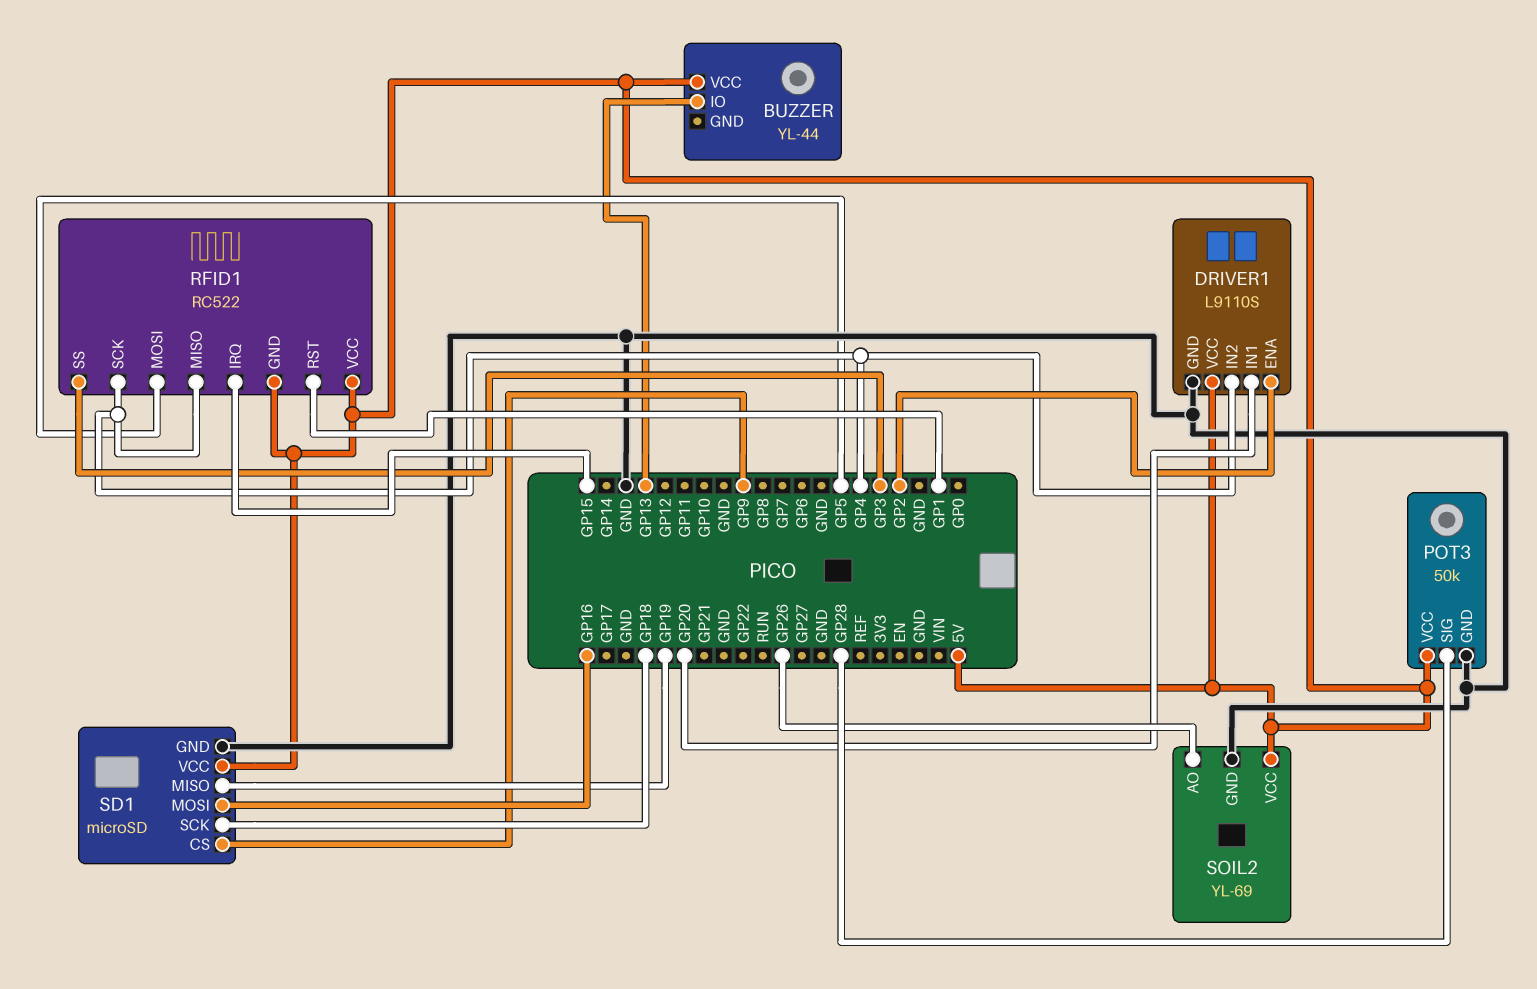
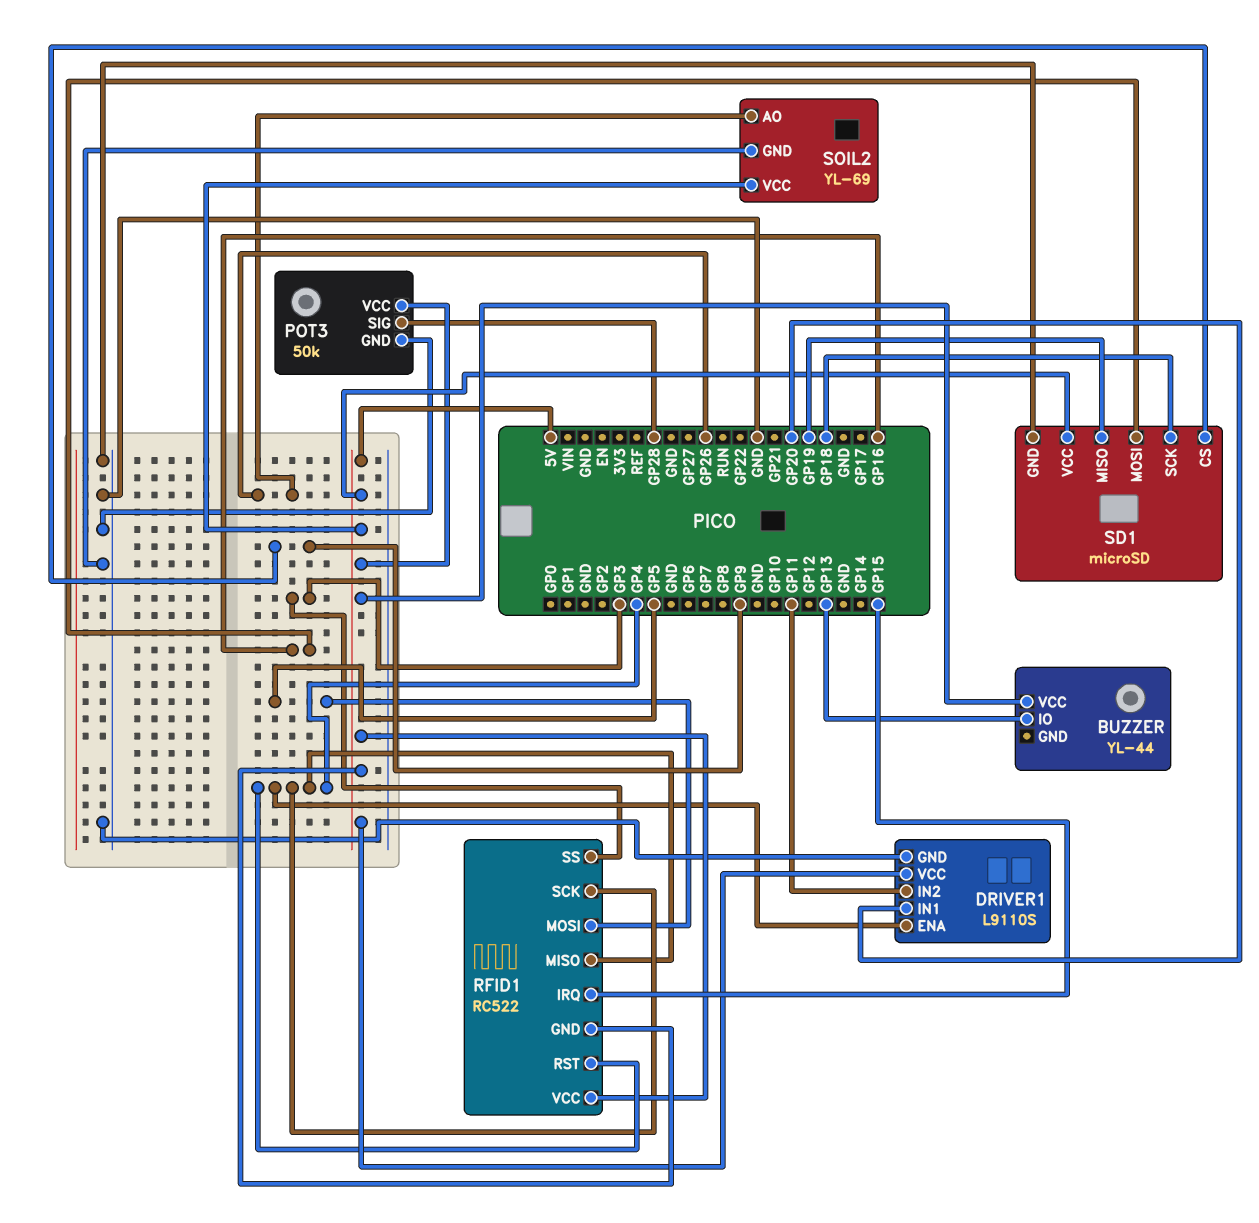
DRIVER1 pin ENA: GP2 -> GP4
DRIVER1 pin IN2: GP4 -> GP11
RFID1 pin RST: GP1 -> GP4

